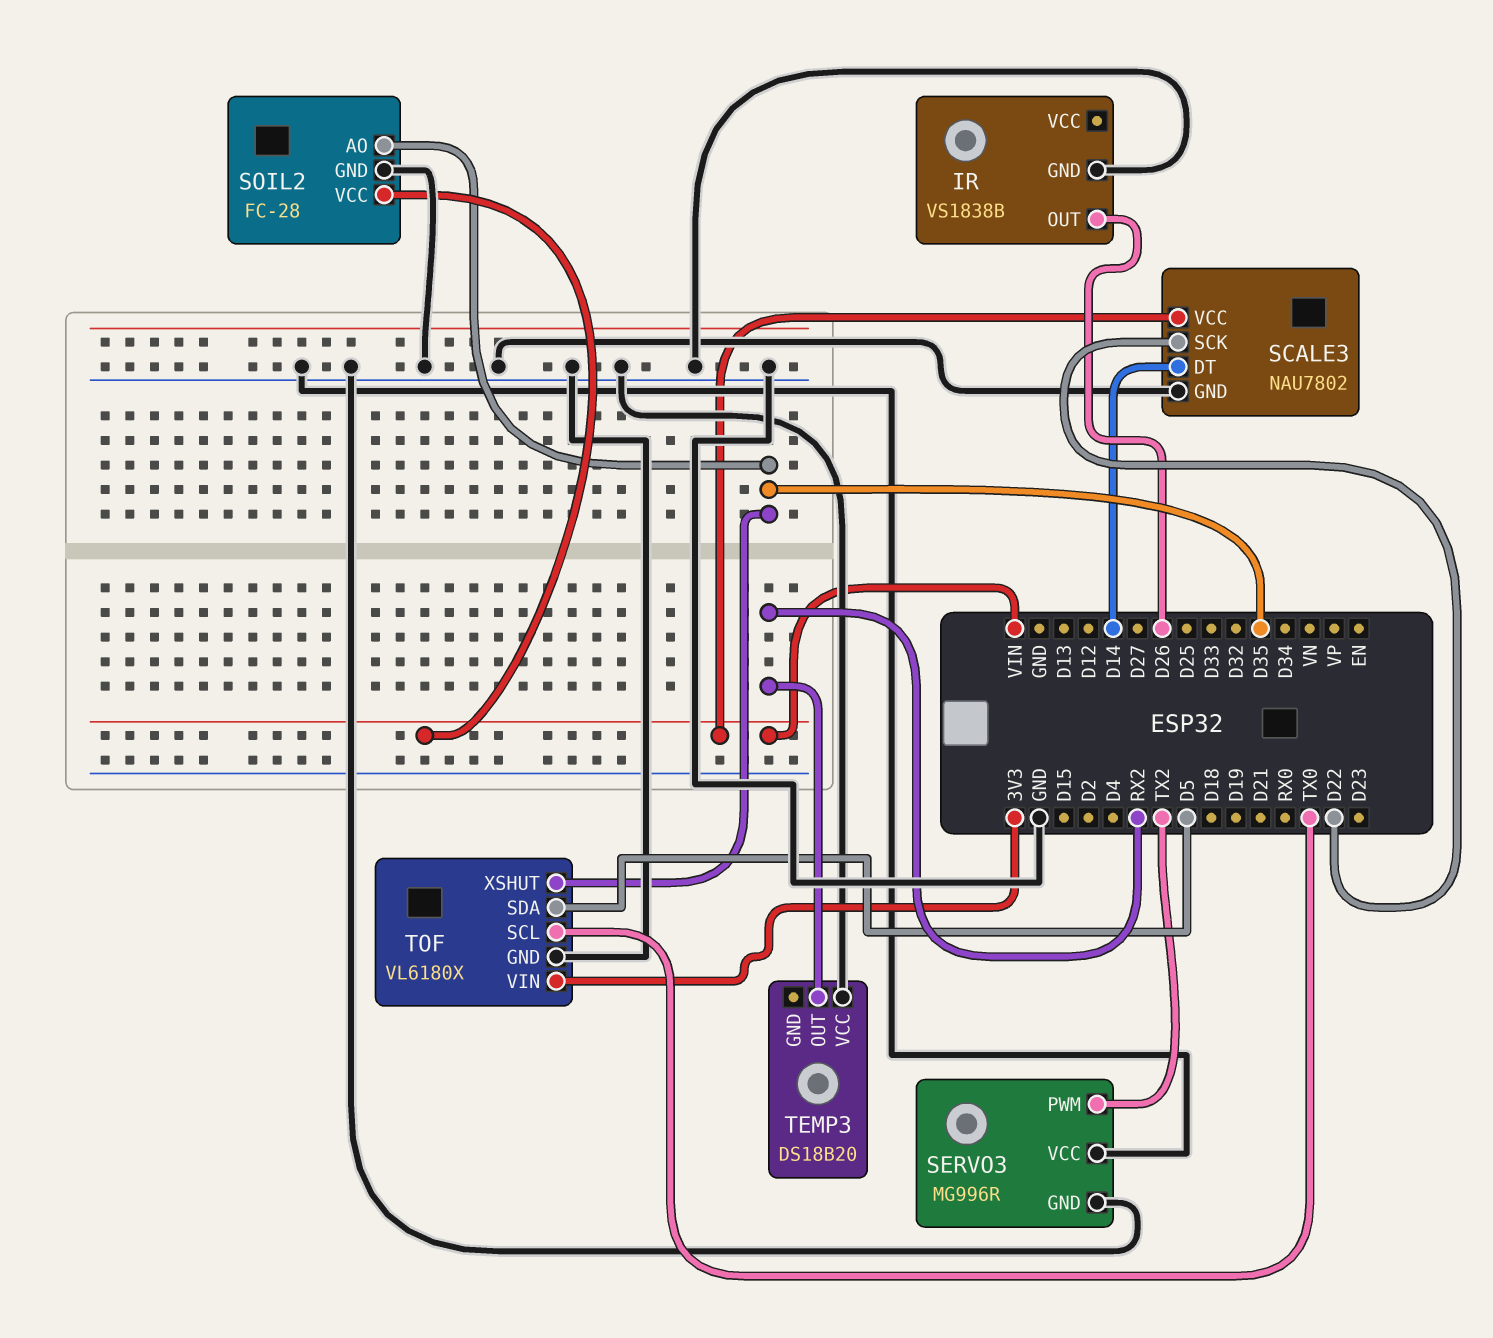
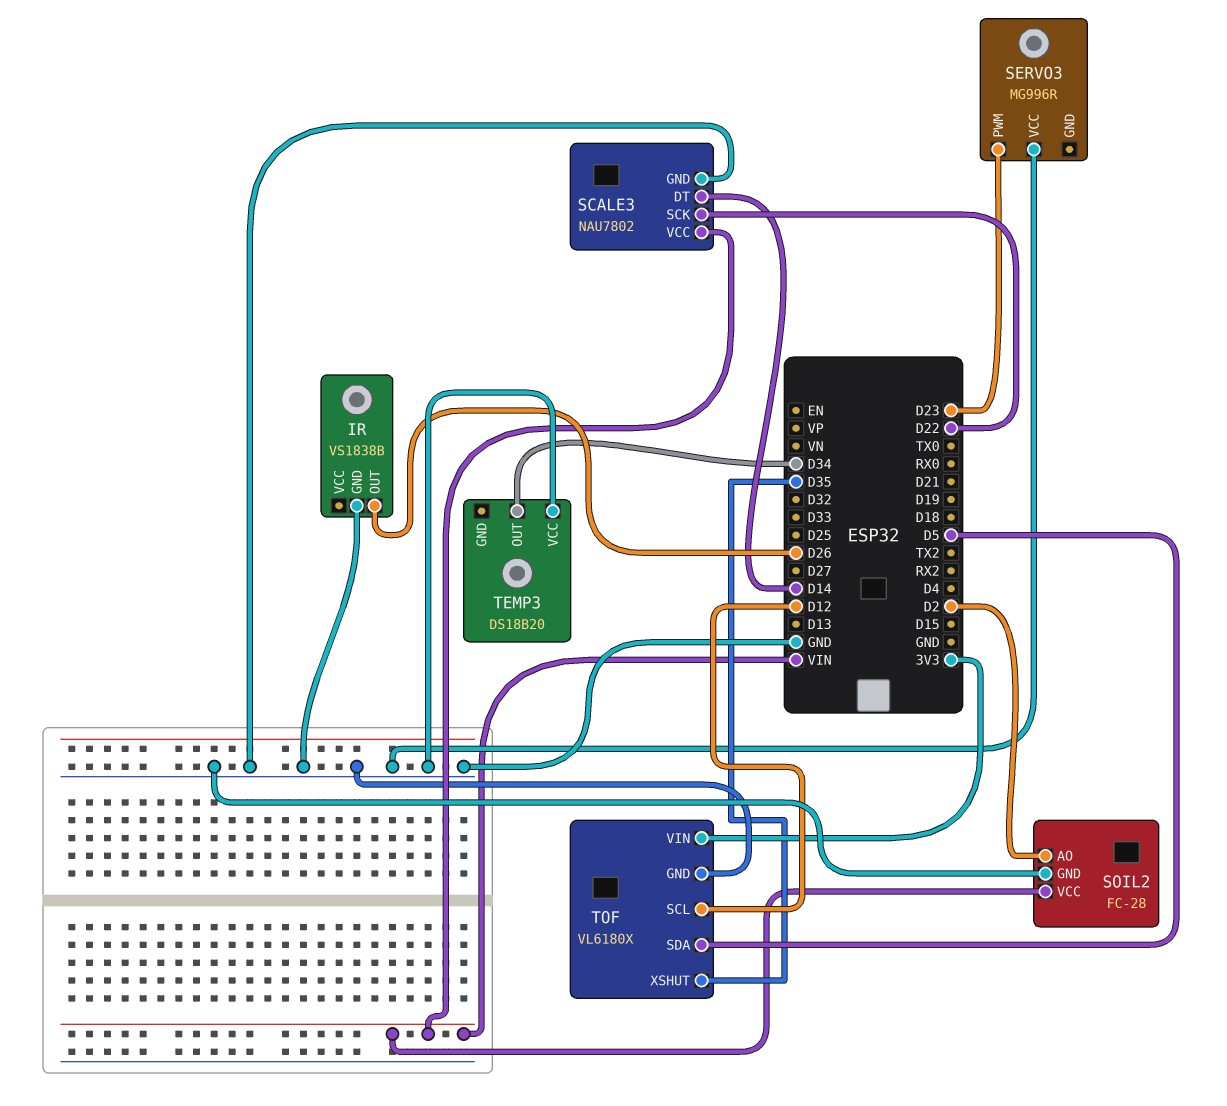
SERVO3 pin GND: GND -> none
SERVO3 pin PWM: TX2 -> D23
SOIL2 pin AO: D35 -> D2
TEMP3 pin OUT: RX2 -> D34
TOF pin SCL: TX0 -> D12

